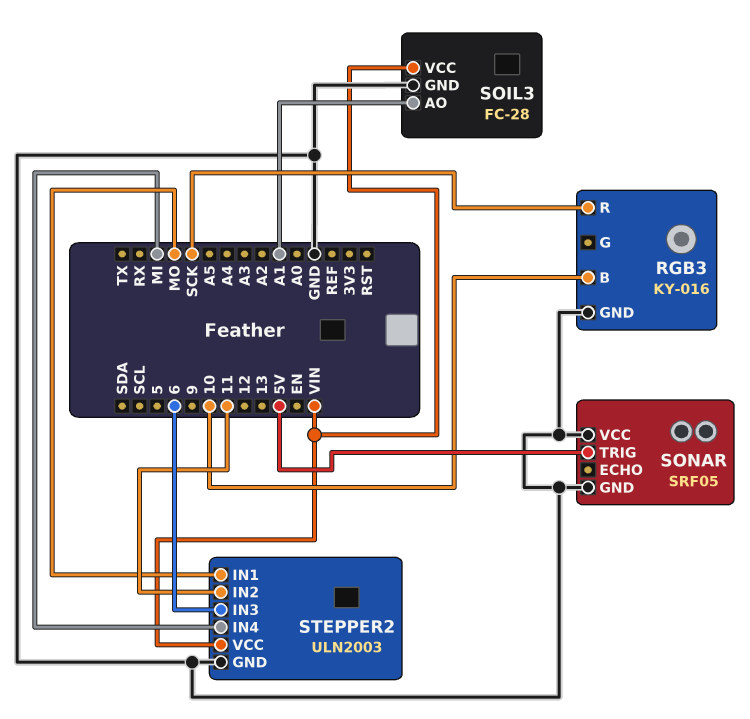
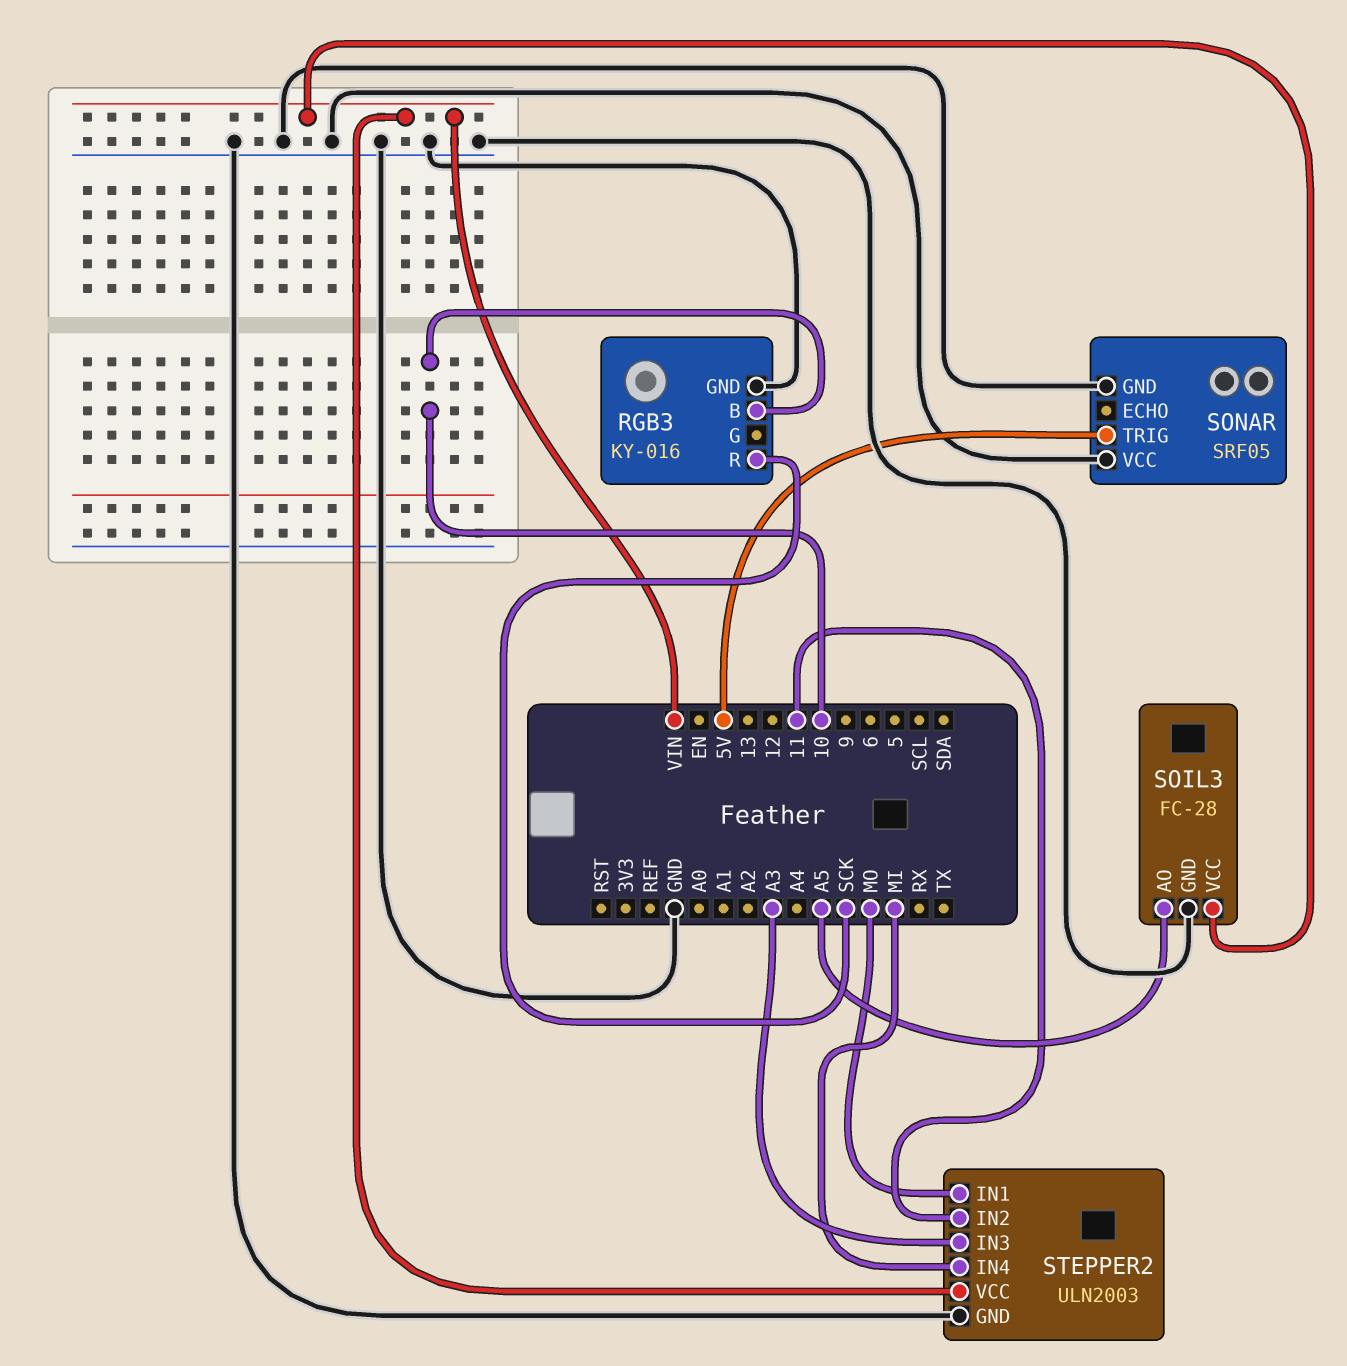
SOIL3 pin AO: A1 -> A5
STEPPER2 pin IN3: 6 -> A3

